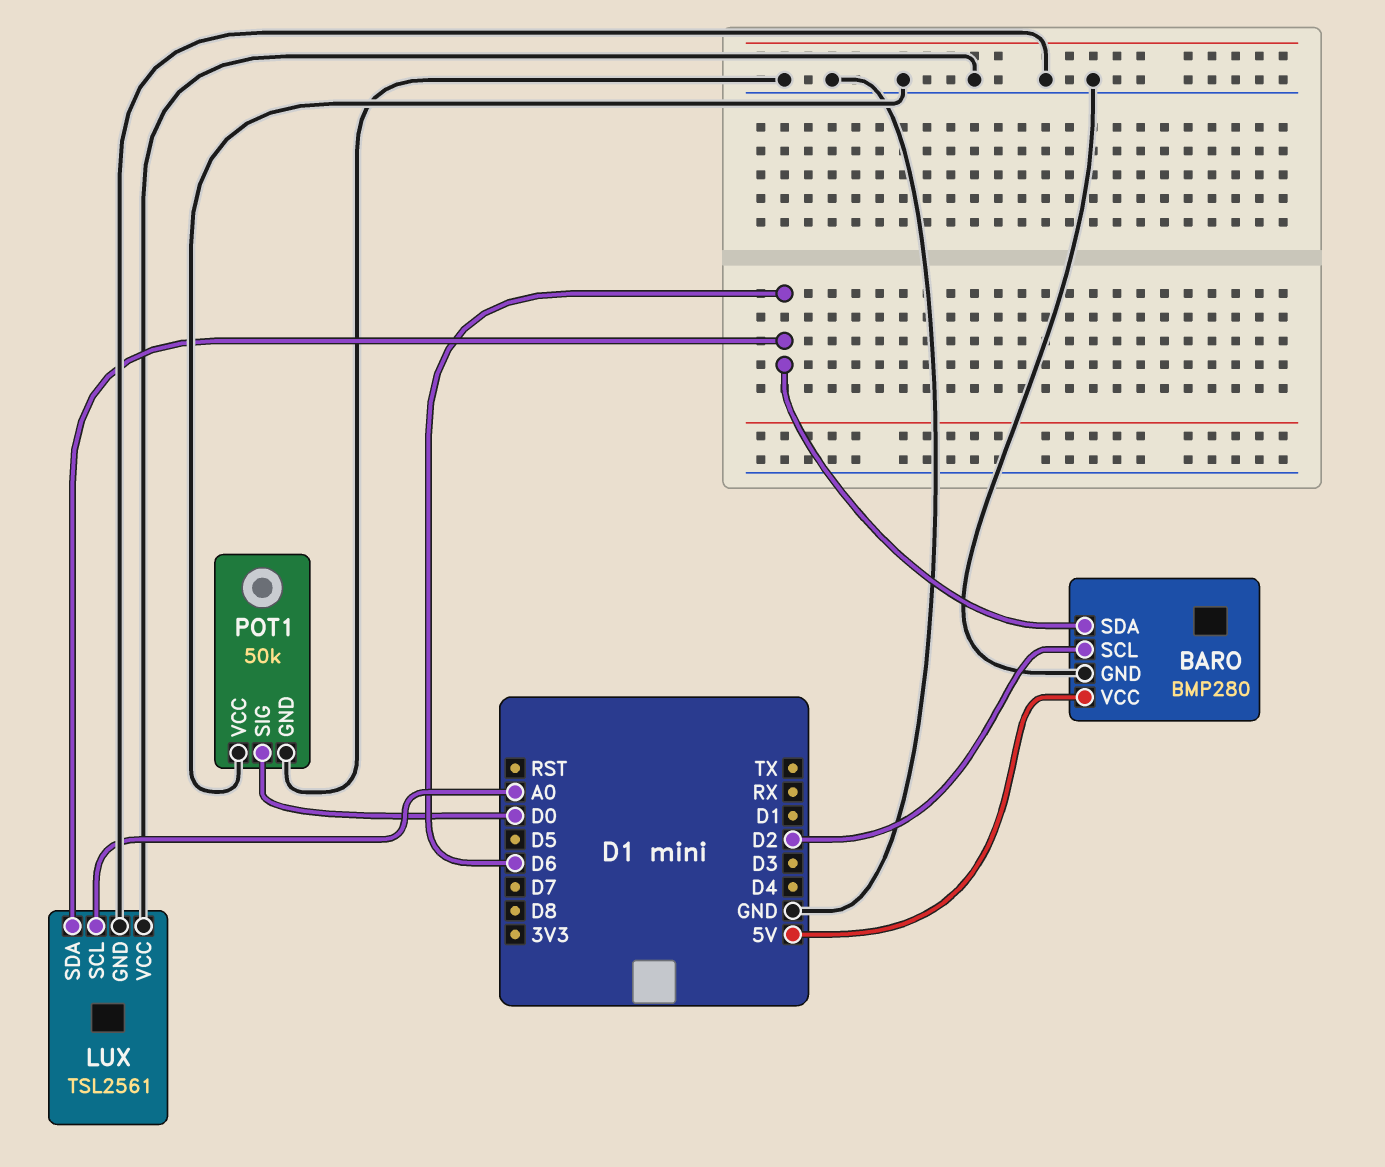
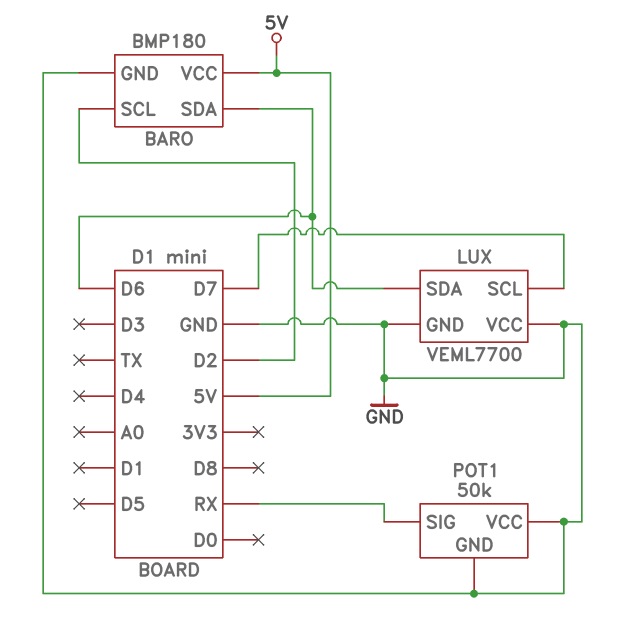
BARO: BMP280 -> BMP180
LUX: TSL2561 -> VEML7700
LUX pin SCL: A0 -> D7
POT1 pin SIG: D0 -> RX

